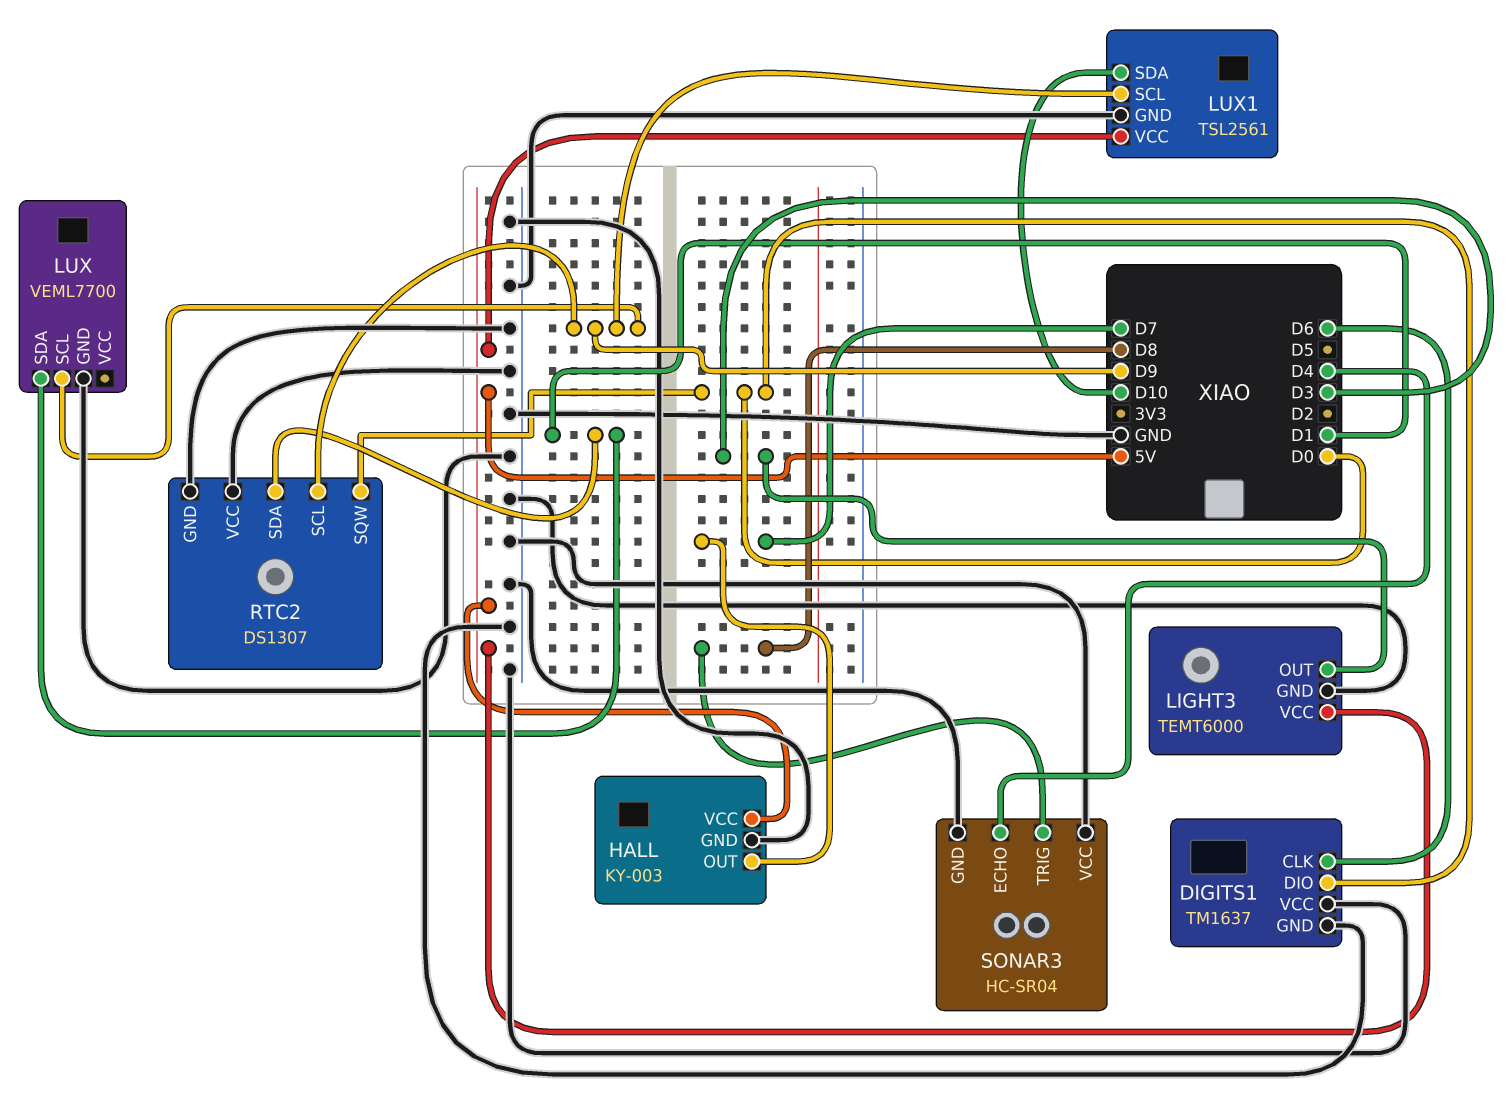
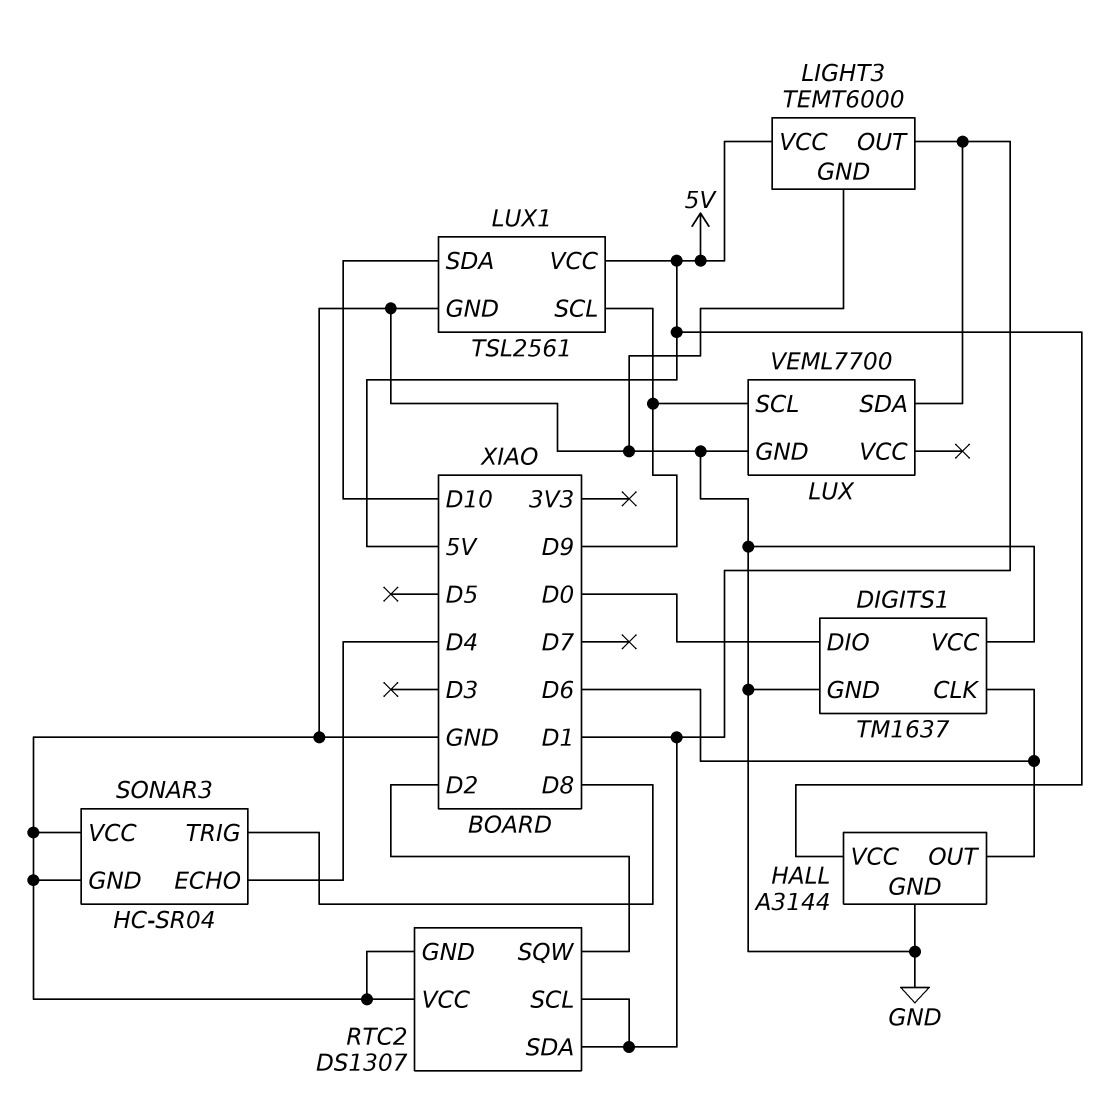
HALL: KY-003 -> A3144
HALL pin OUT: D7 -> D6
LIGHT3 pin OUT: D3 -> D1
RTC2 pin SCL: D9 -> D1
RTC2 pin SQW: D0 -> D2

